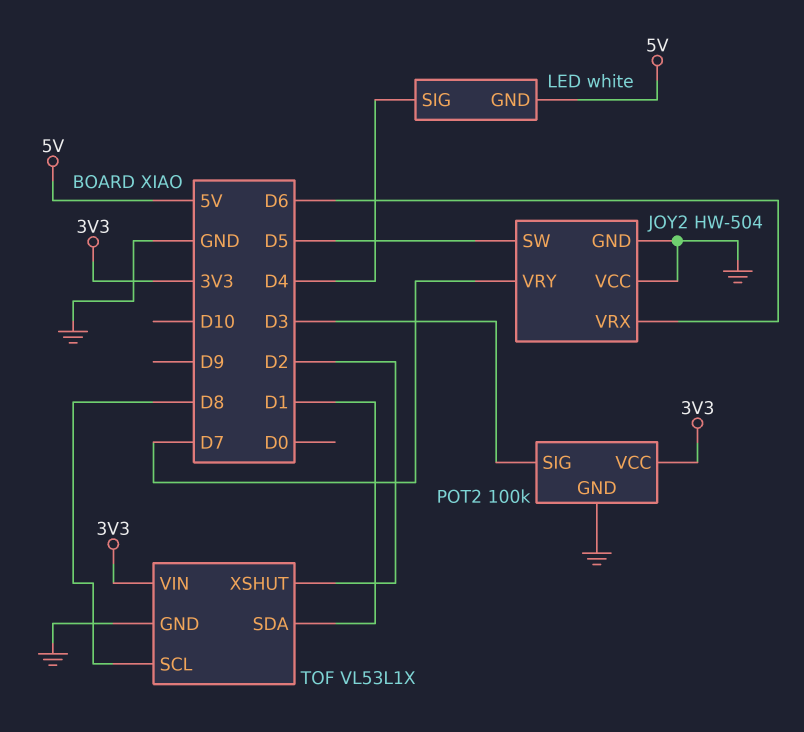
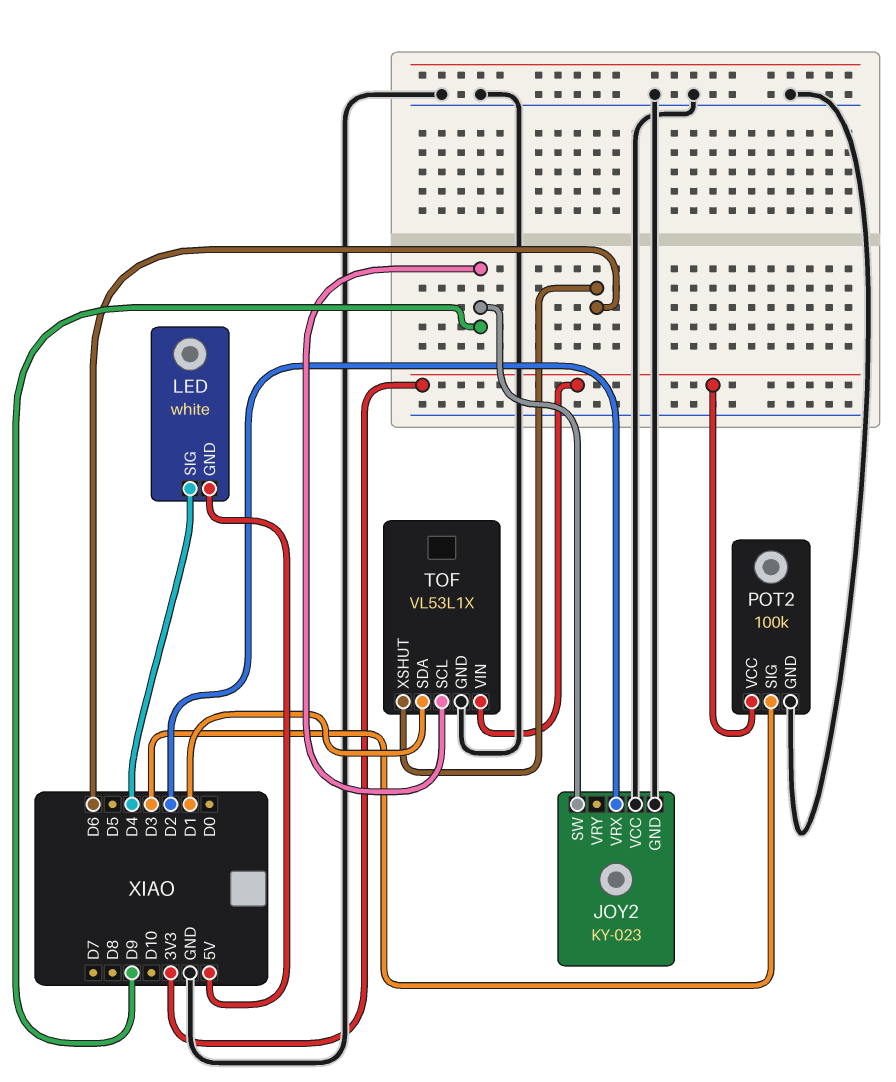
JOY2: HW-504 -> KY-023
JOY2 pin SW: D5 -> D9
JOY2 pin VRX: D6 -> D2
JOY2 pin VRY: D7 -> none
TOF pin SCL: D8 -> D9
TOF pin XSHUT: D2 -> D6

